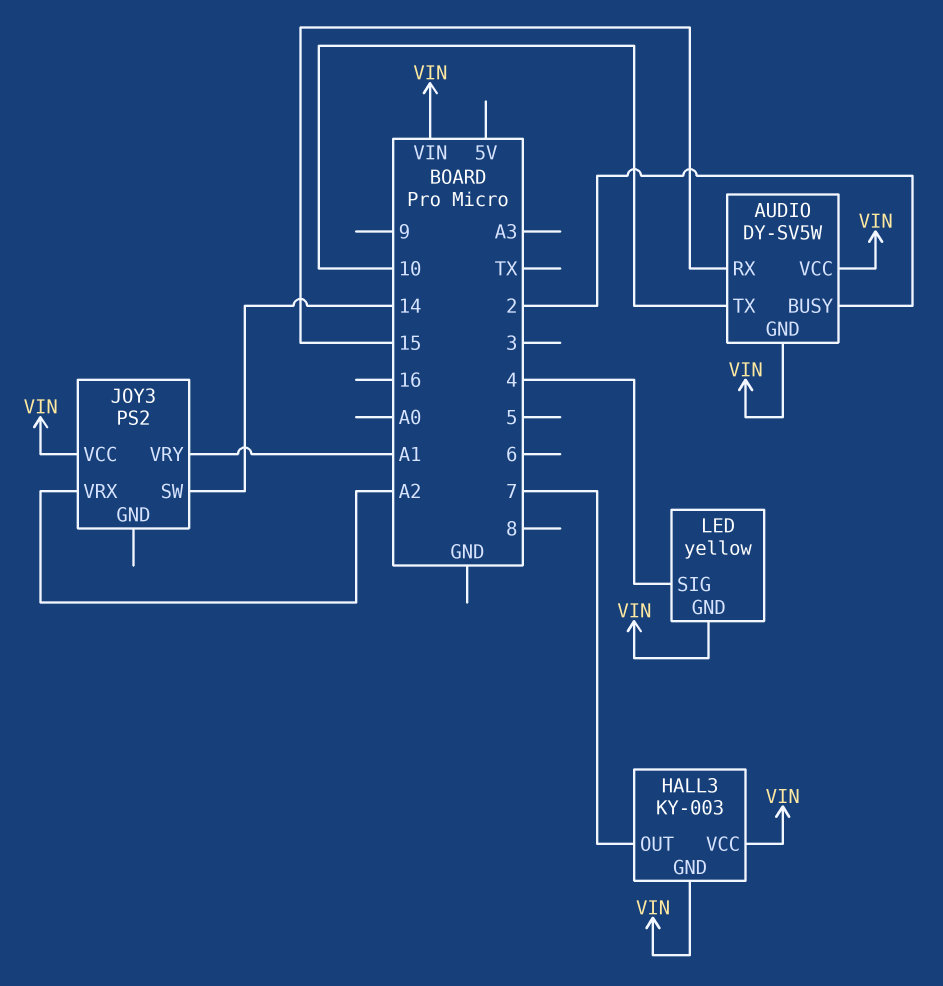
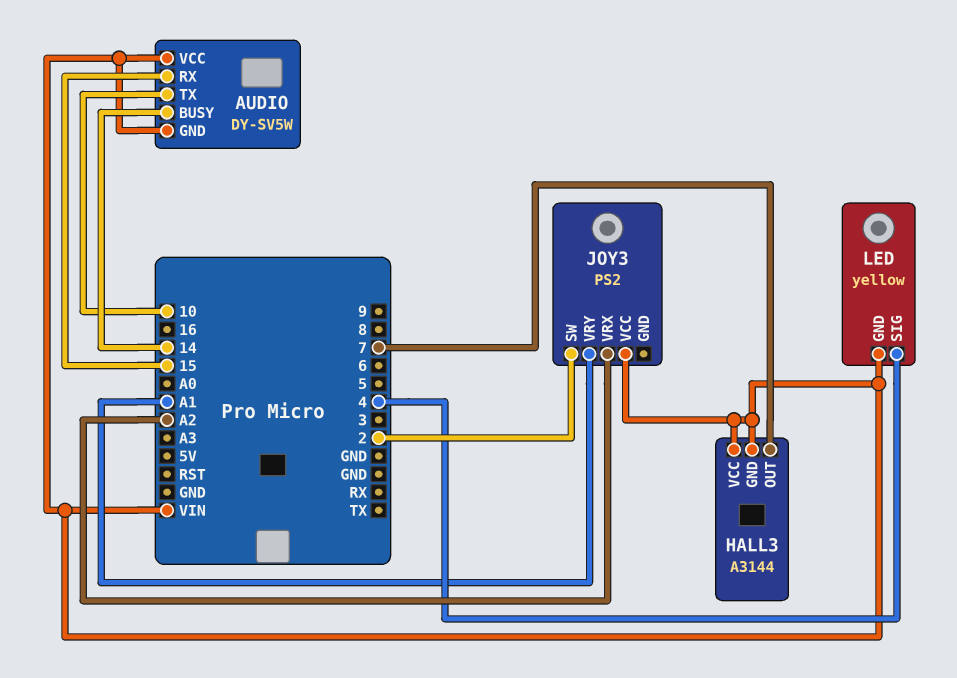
AUDIO pin BUSY: 2 -> 14
HALL3: KY-003 -> A3144
JOY3 pin SW: 14 -> 2

